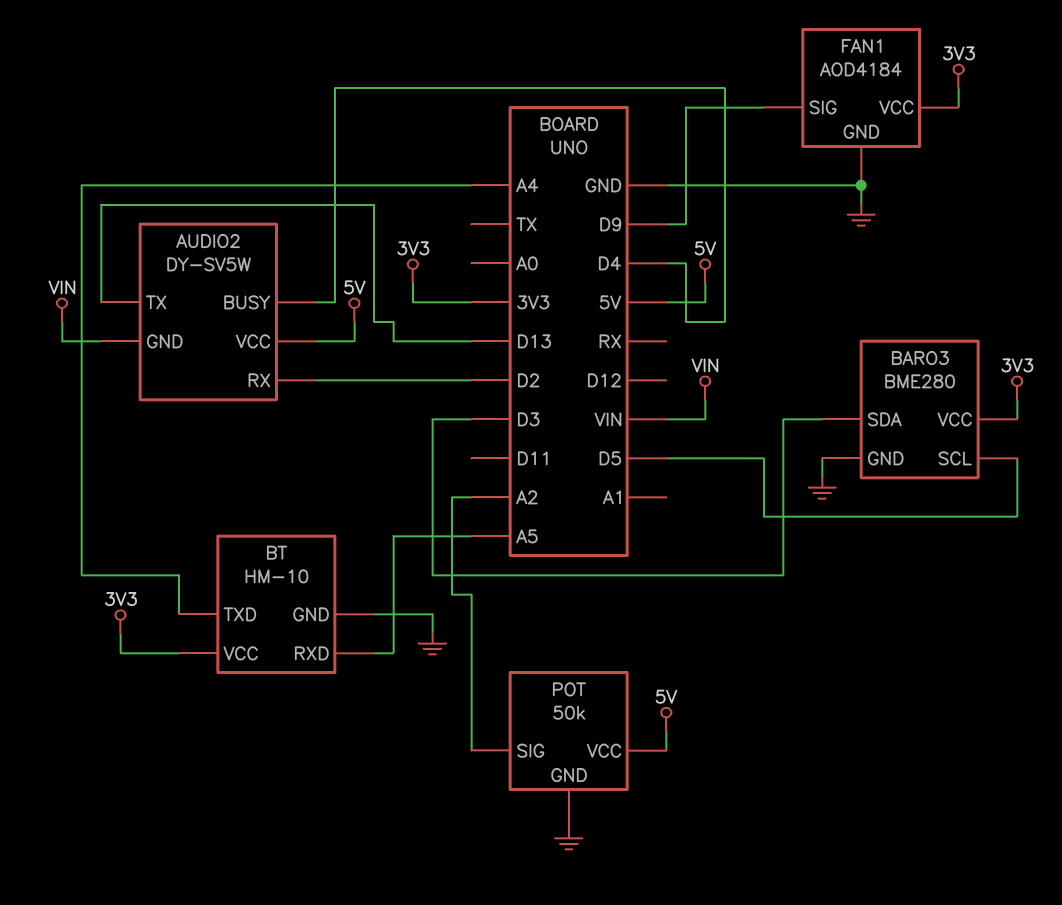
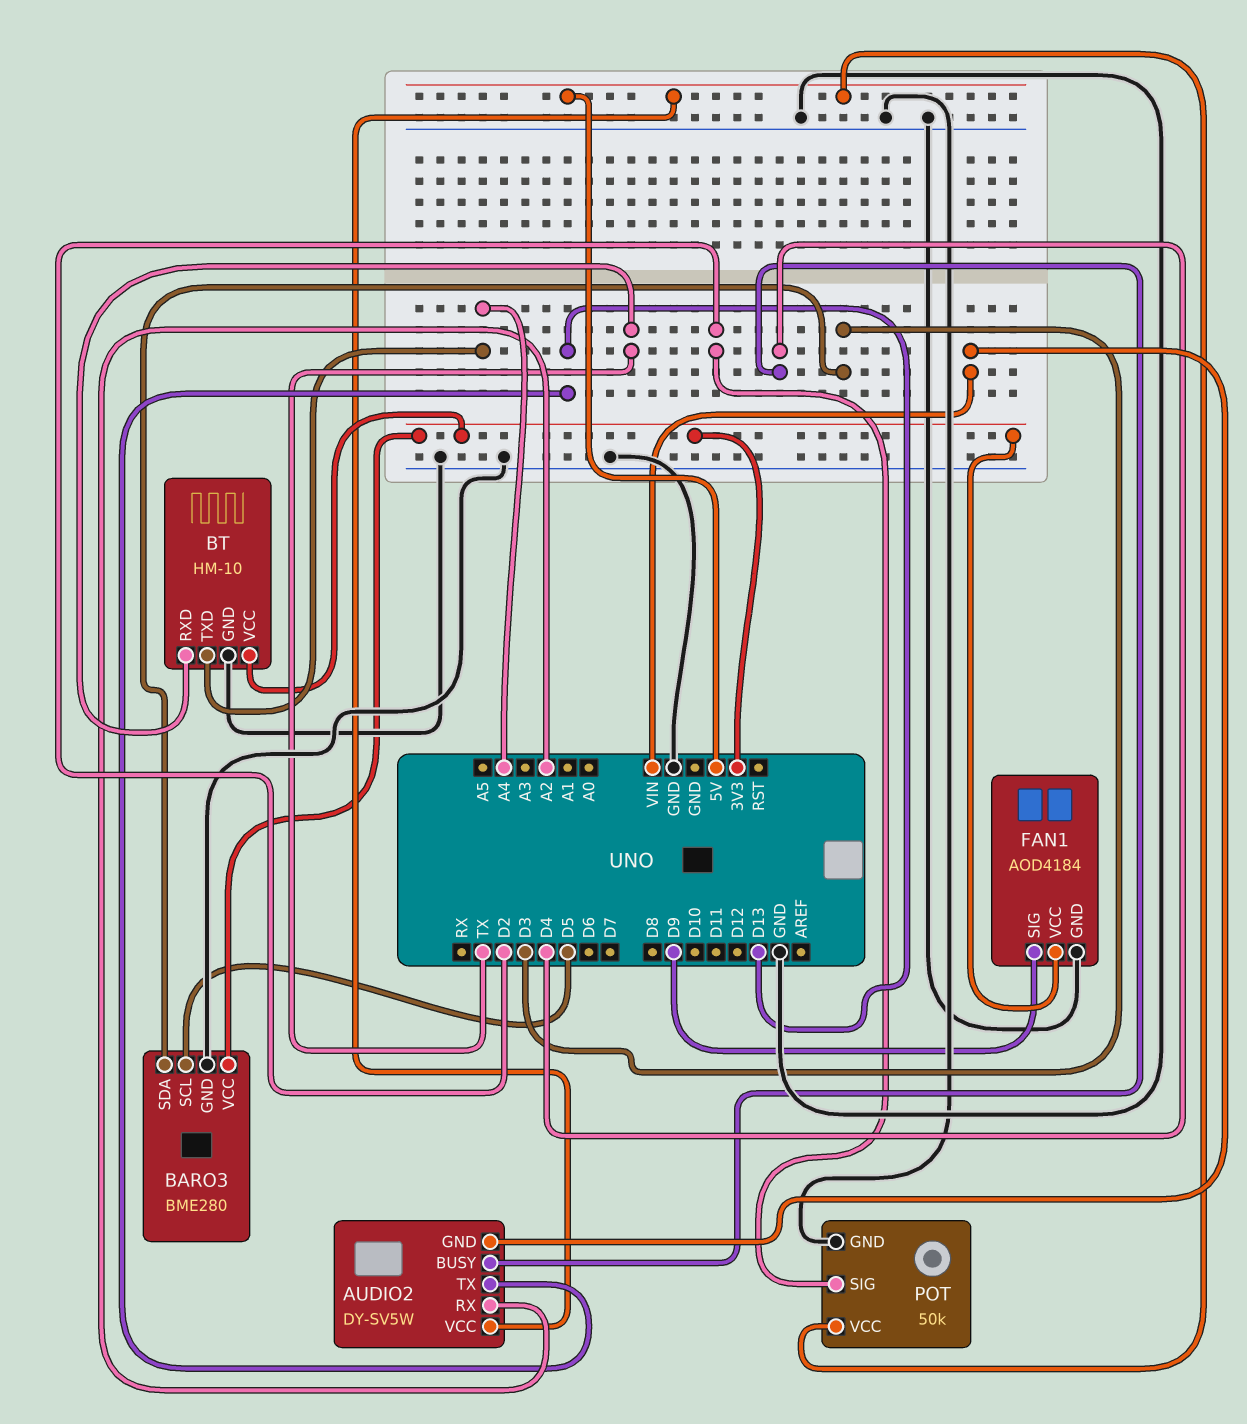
AUDIO2 pin RX: D2 -> A2
BT pin RXD: A5 -> TX
POT pin SIG: A2 -> D2

